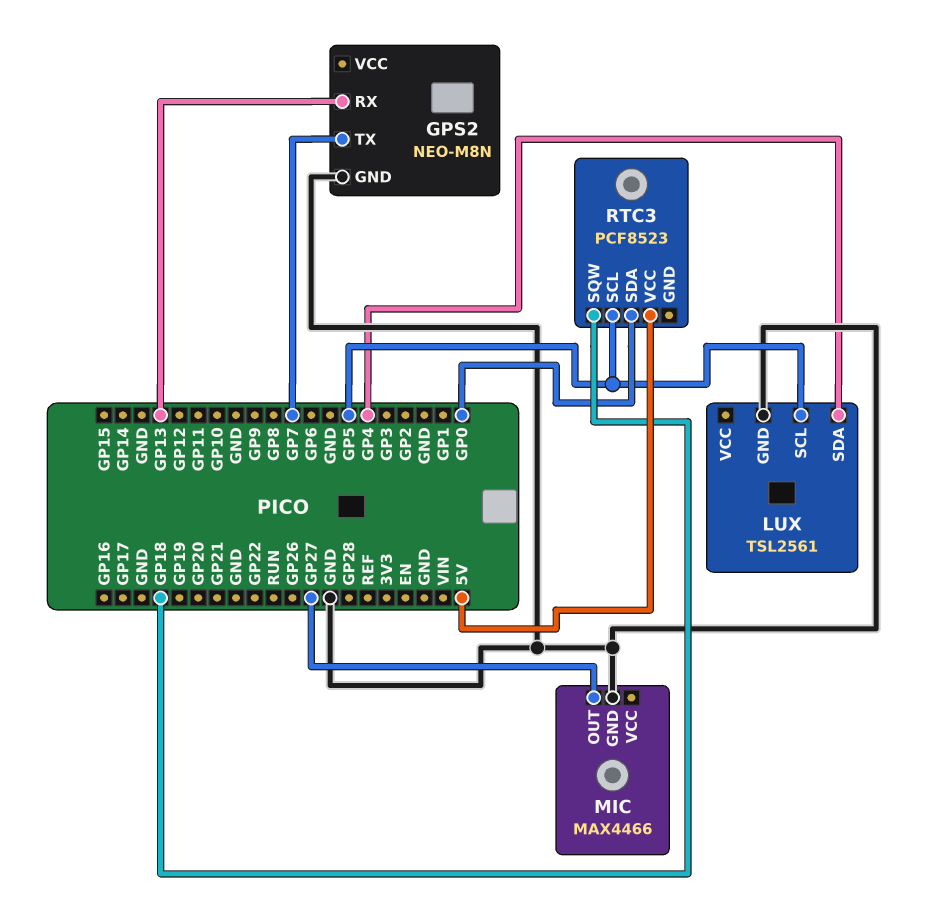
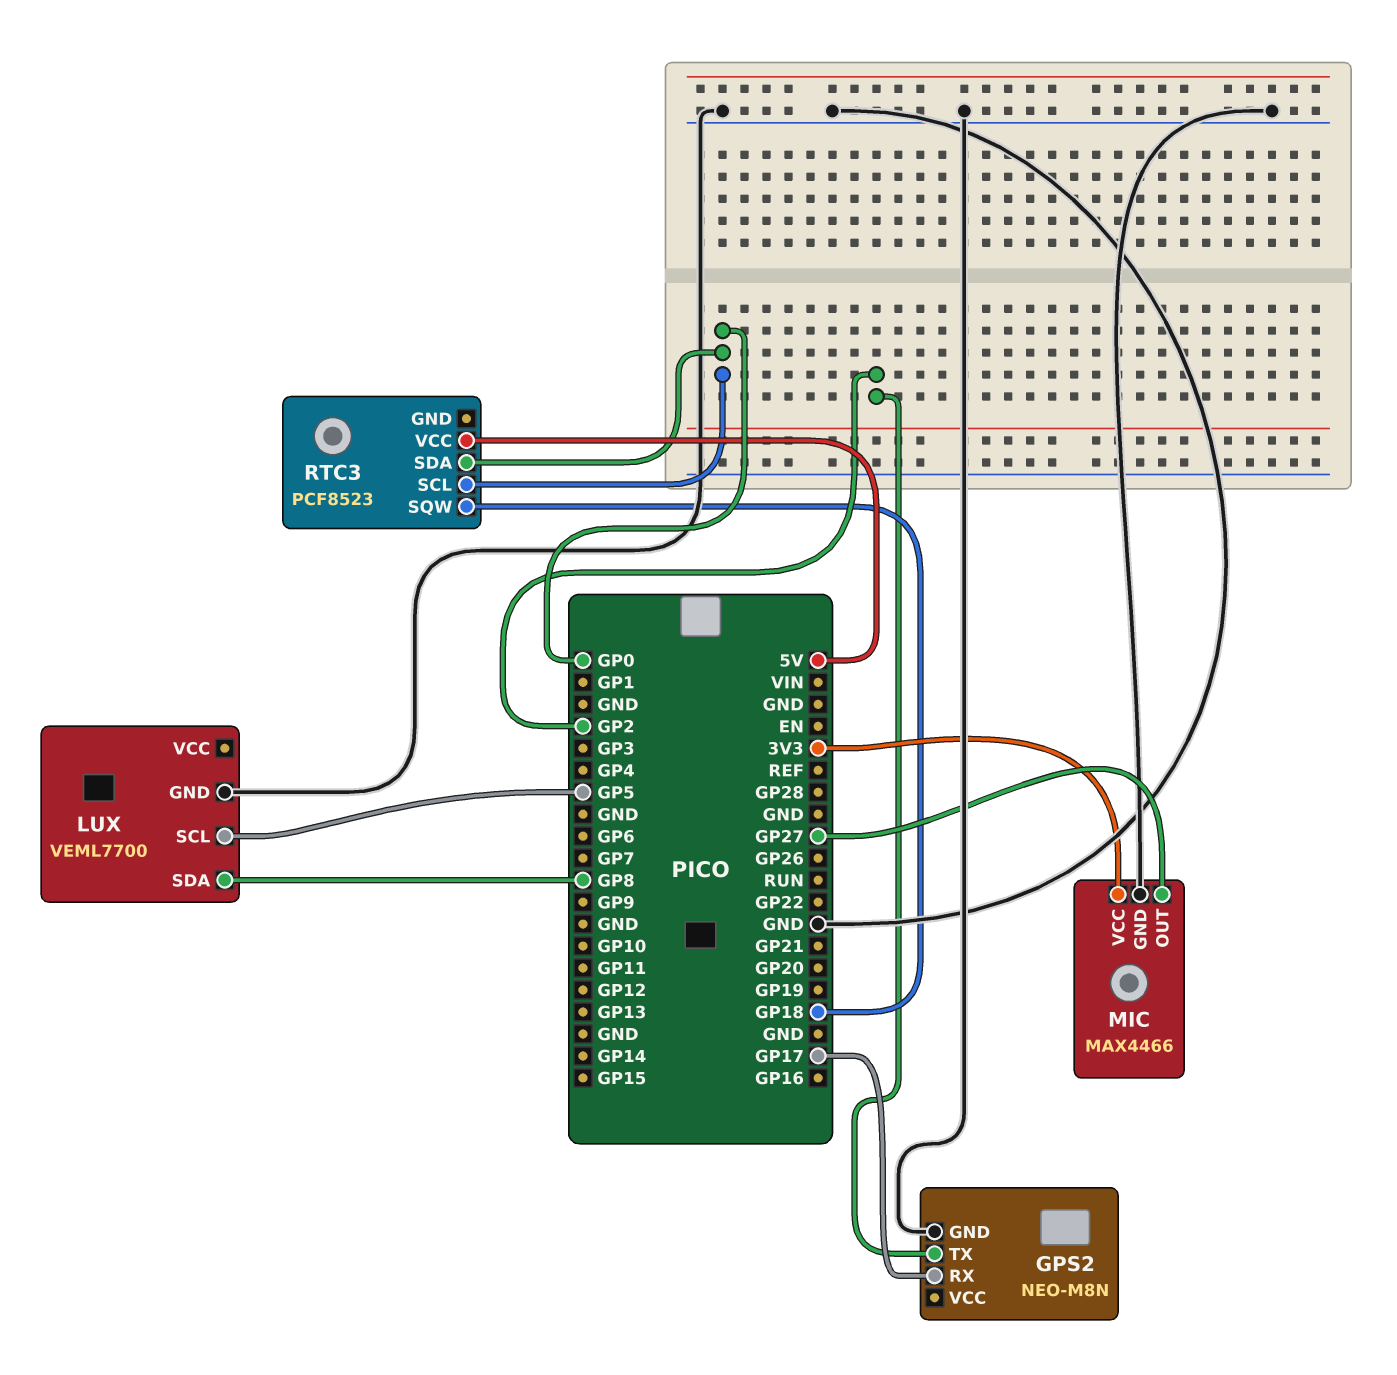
GPS2 pin RX: GP13 -> GP17
GPS2 pin TX: GP7 -> GP2
LUX: TSL2561 -> VEML7700
LUX pin SDA: GP4 -> GP8
MIC pin VCC: none -> 3V3
RTC3 pin SCL: GP5 -> GP0

